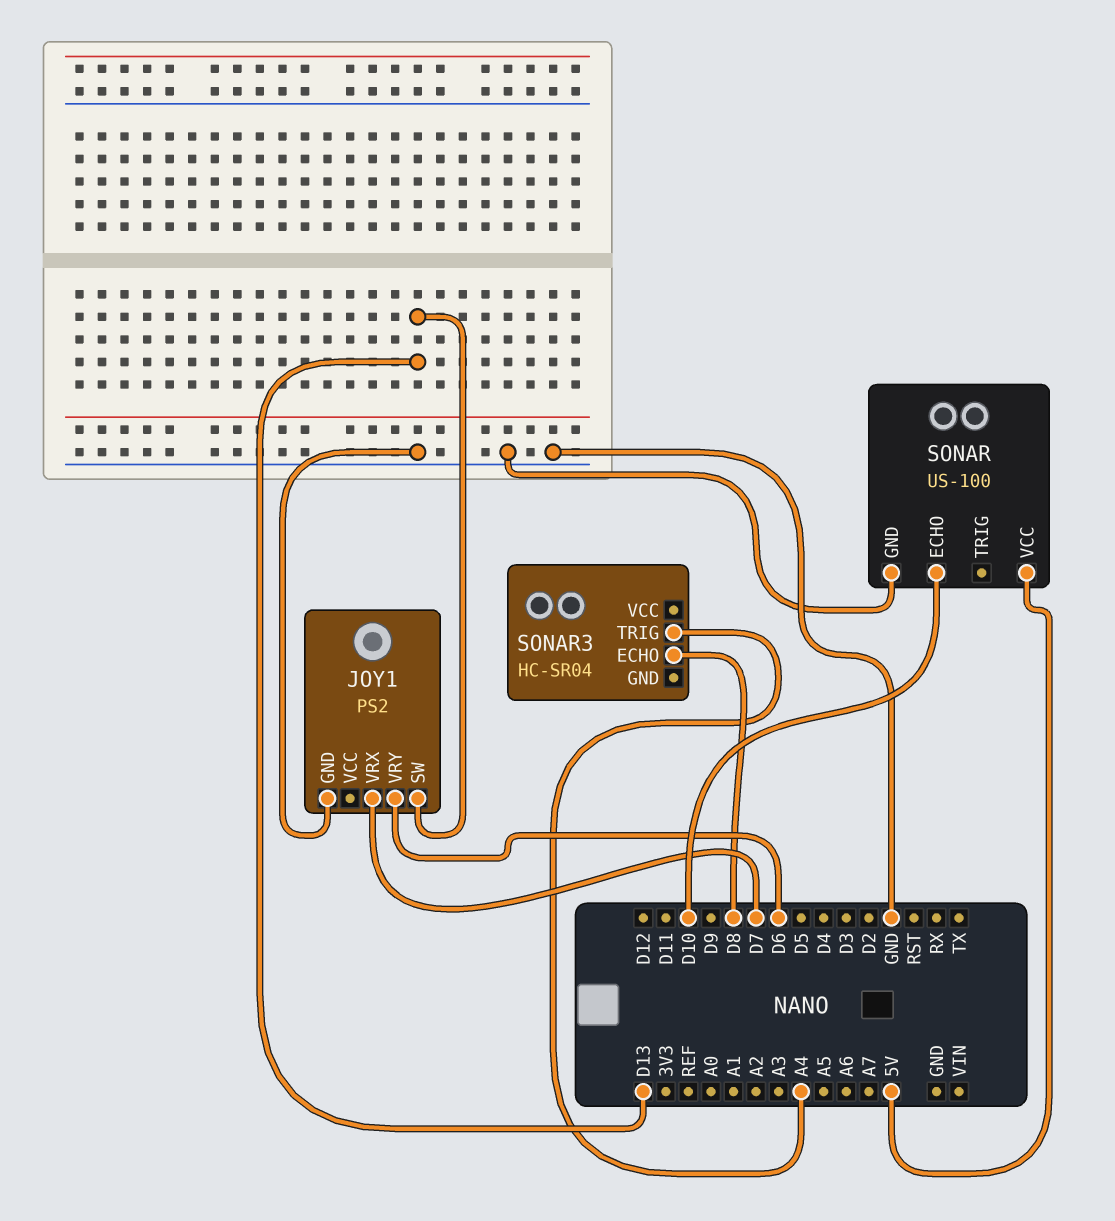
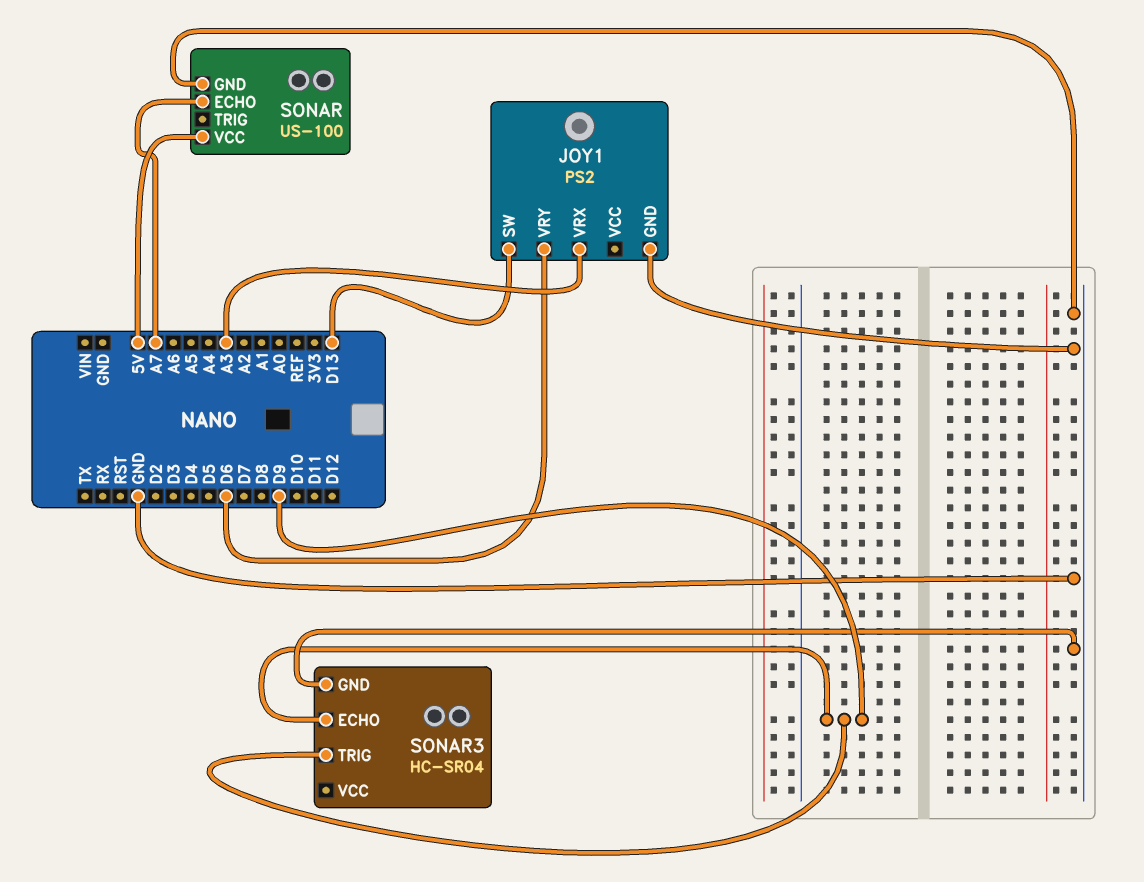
JOY1 pin VRX: D7 -> A3
SONAR pin ECHO: D10 -> A7
SONAR3 pin ECHO: D8 -> D9
SONAR3 pin GND: none -> GND
SONAR3 pin TRIG: A4 -> D9

